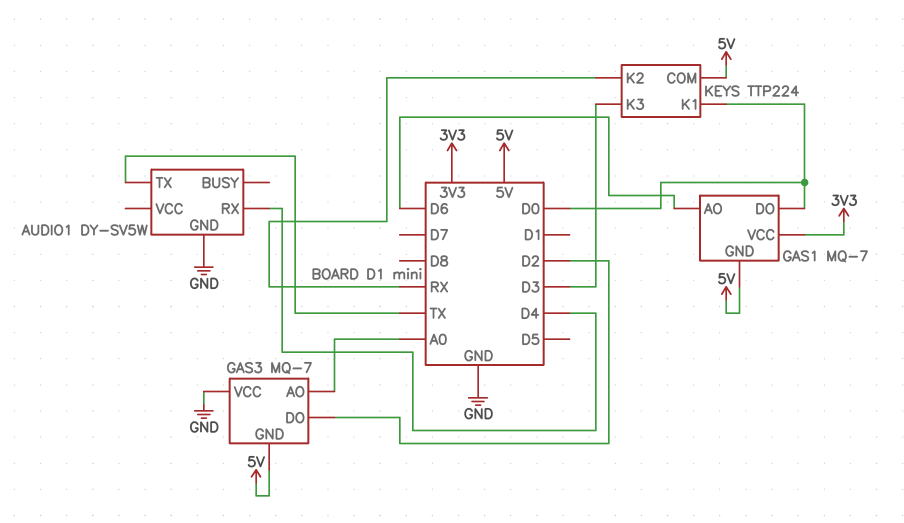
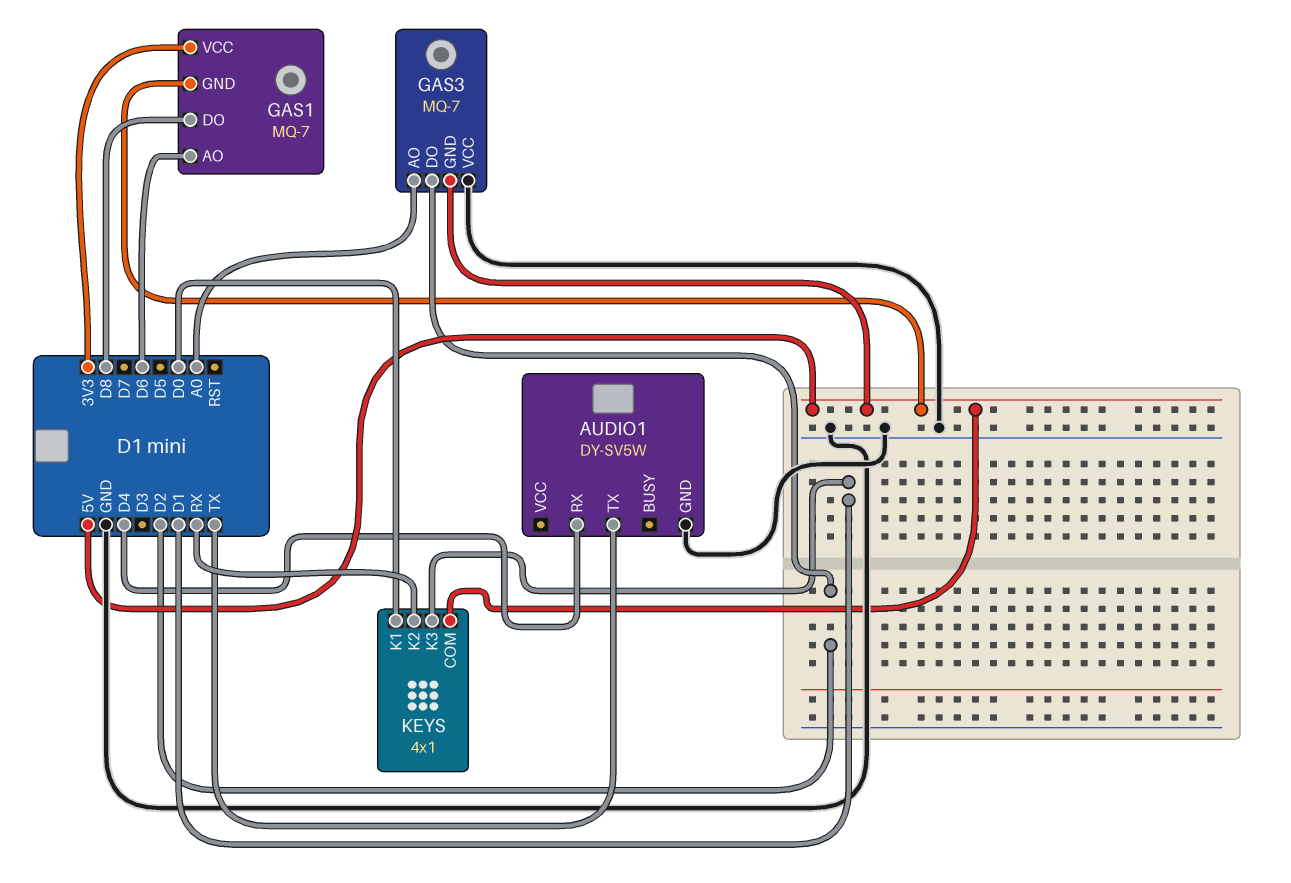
GAS1 pin DO: D0 -> D8
KEYS: TTP224 -> 4x1
KEYS pin K3: D3 -> D1

